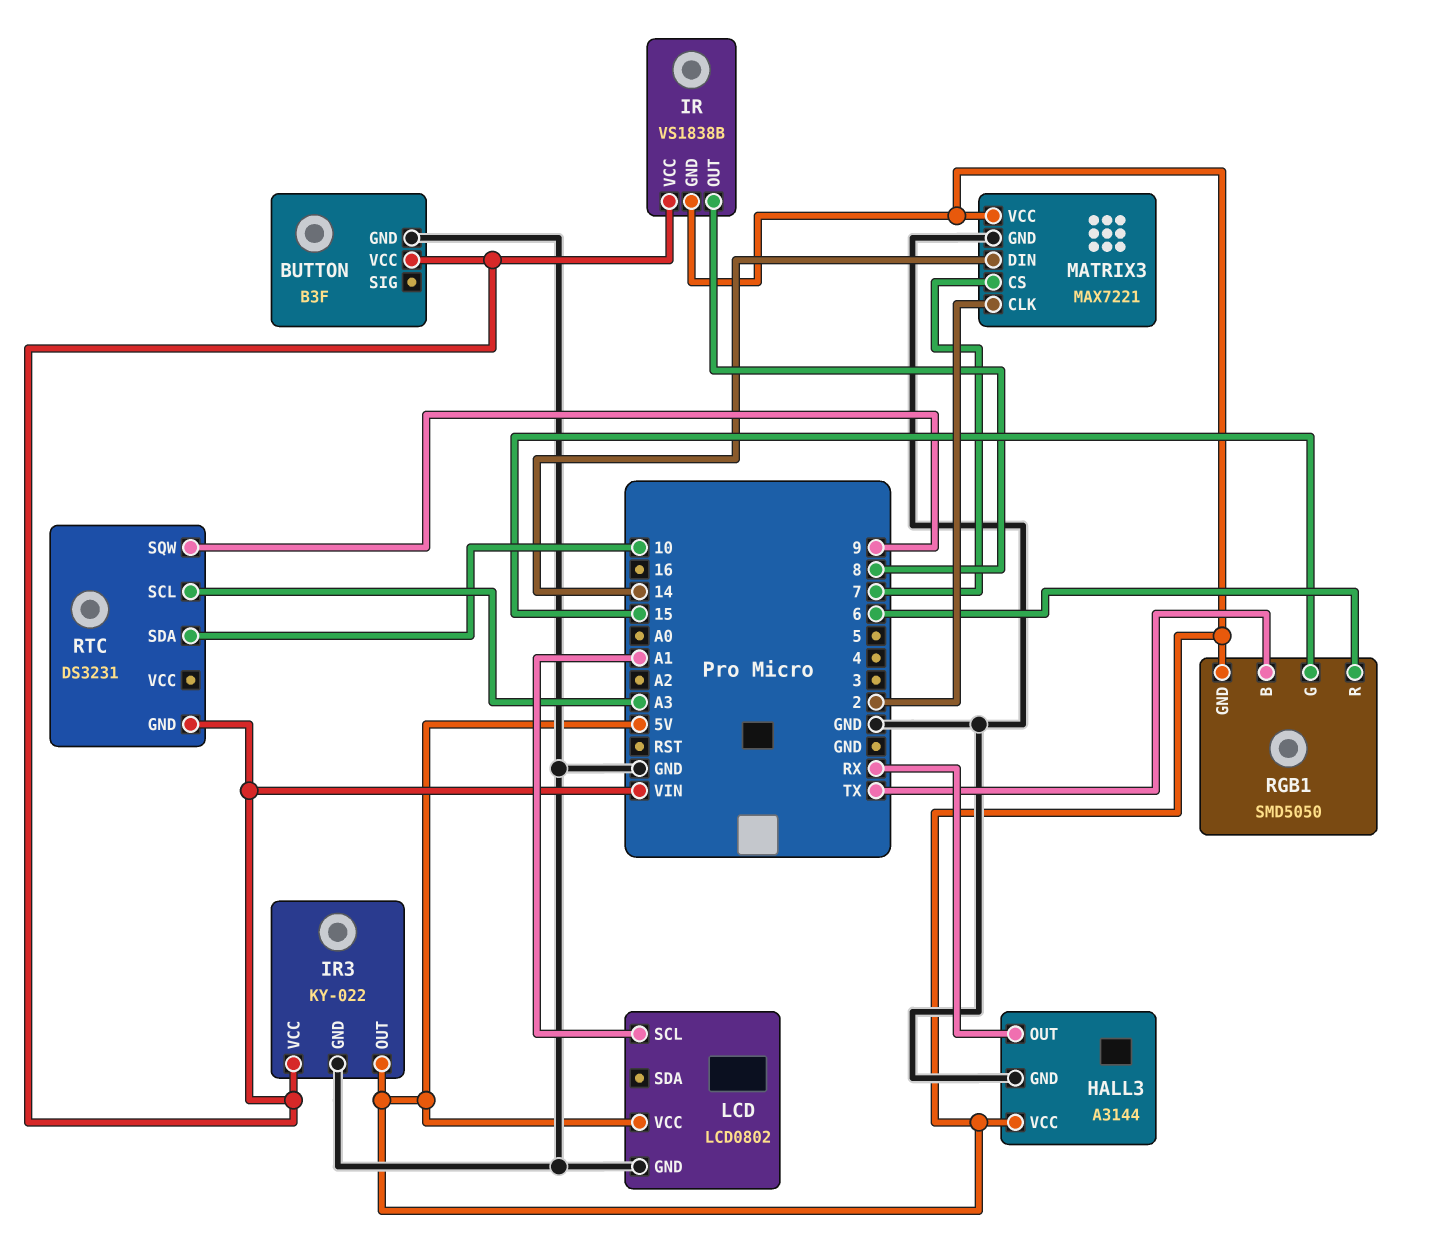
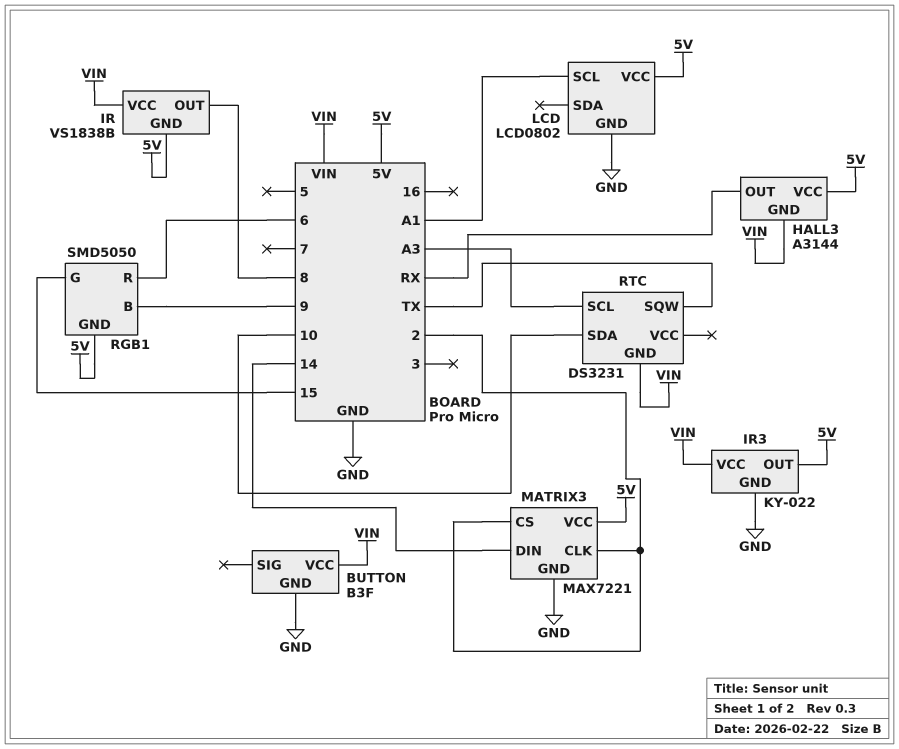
HALL3 pin GND: GND -> VIN
MATRIX3 pin CS: 7 -> 2
RGB1 pin B: TX -> 9
RTC pin SQW: 9 -> TX

